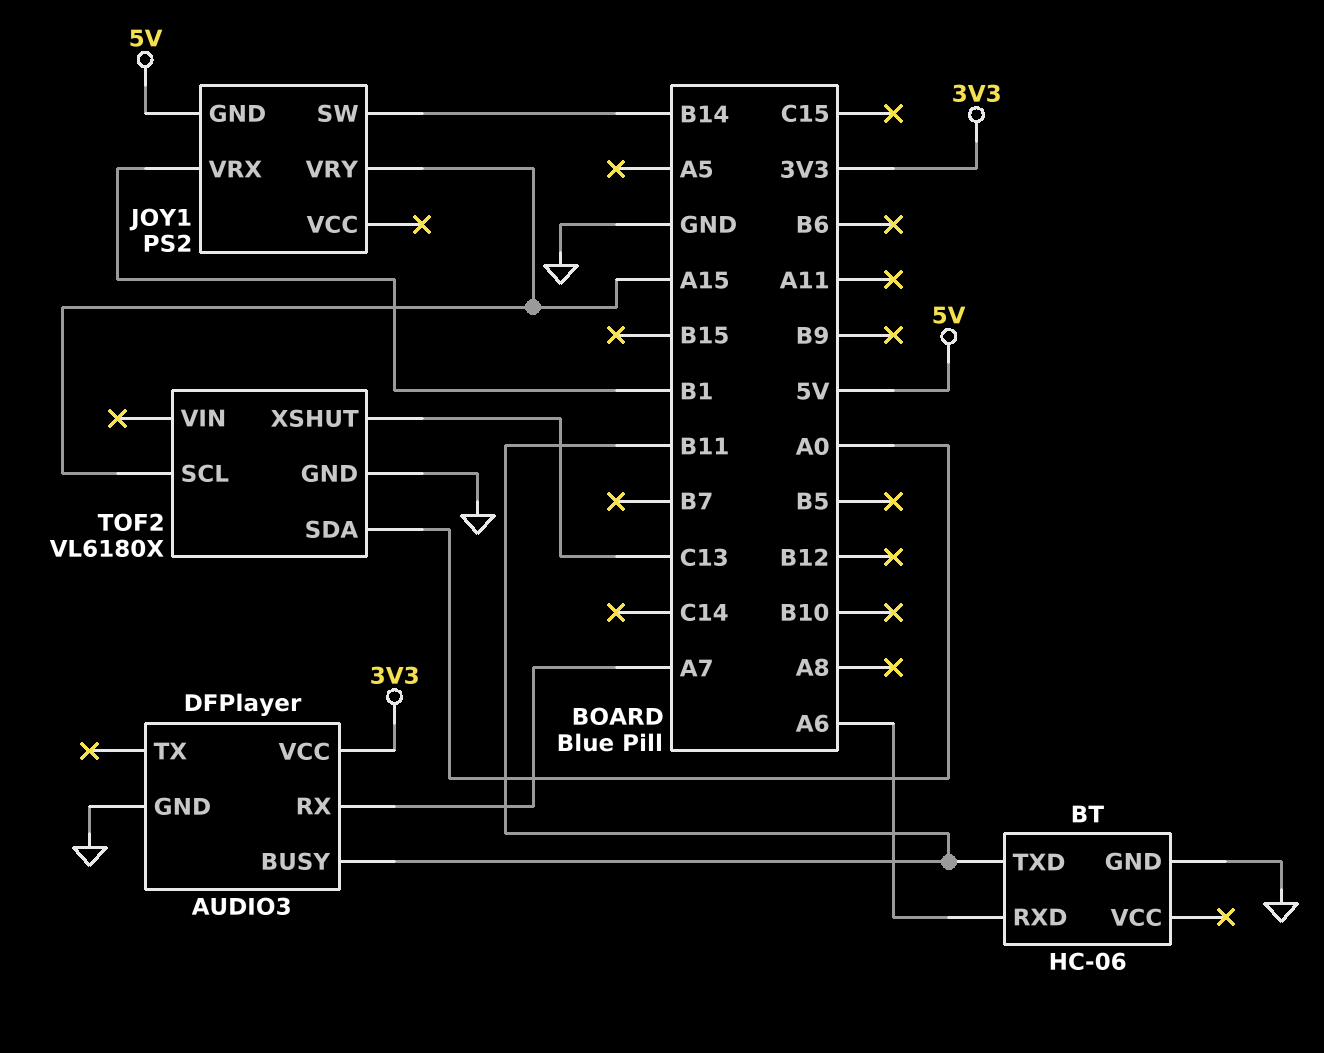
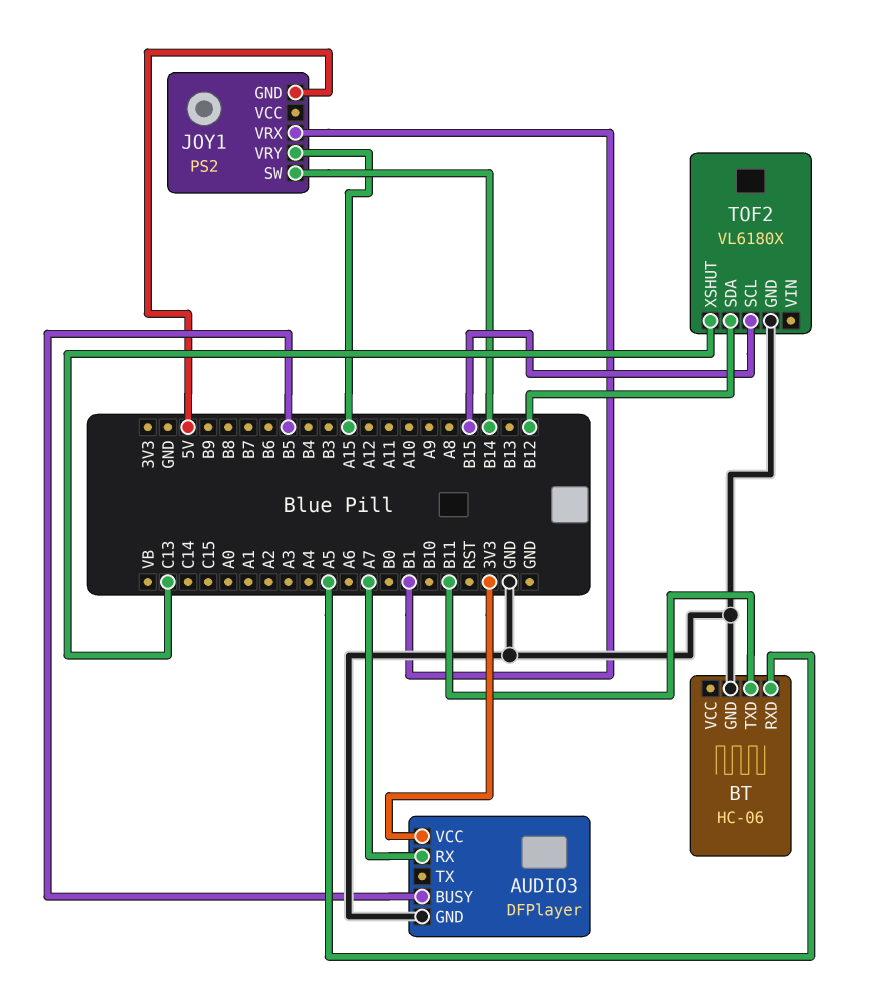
AUDIO3 pin BUSY: B11 -> B5
BT pin RXD: A6 -> A5
TOF2 pin SCL: A15 -> B15
TOF2 pin SDA: A0 -> B12

